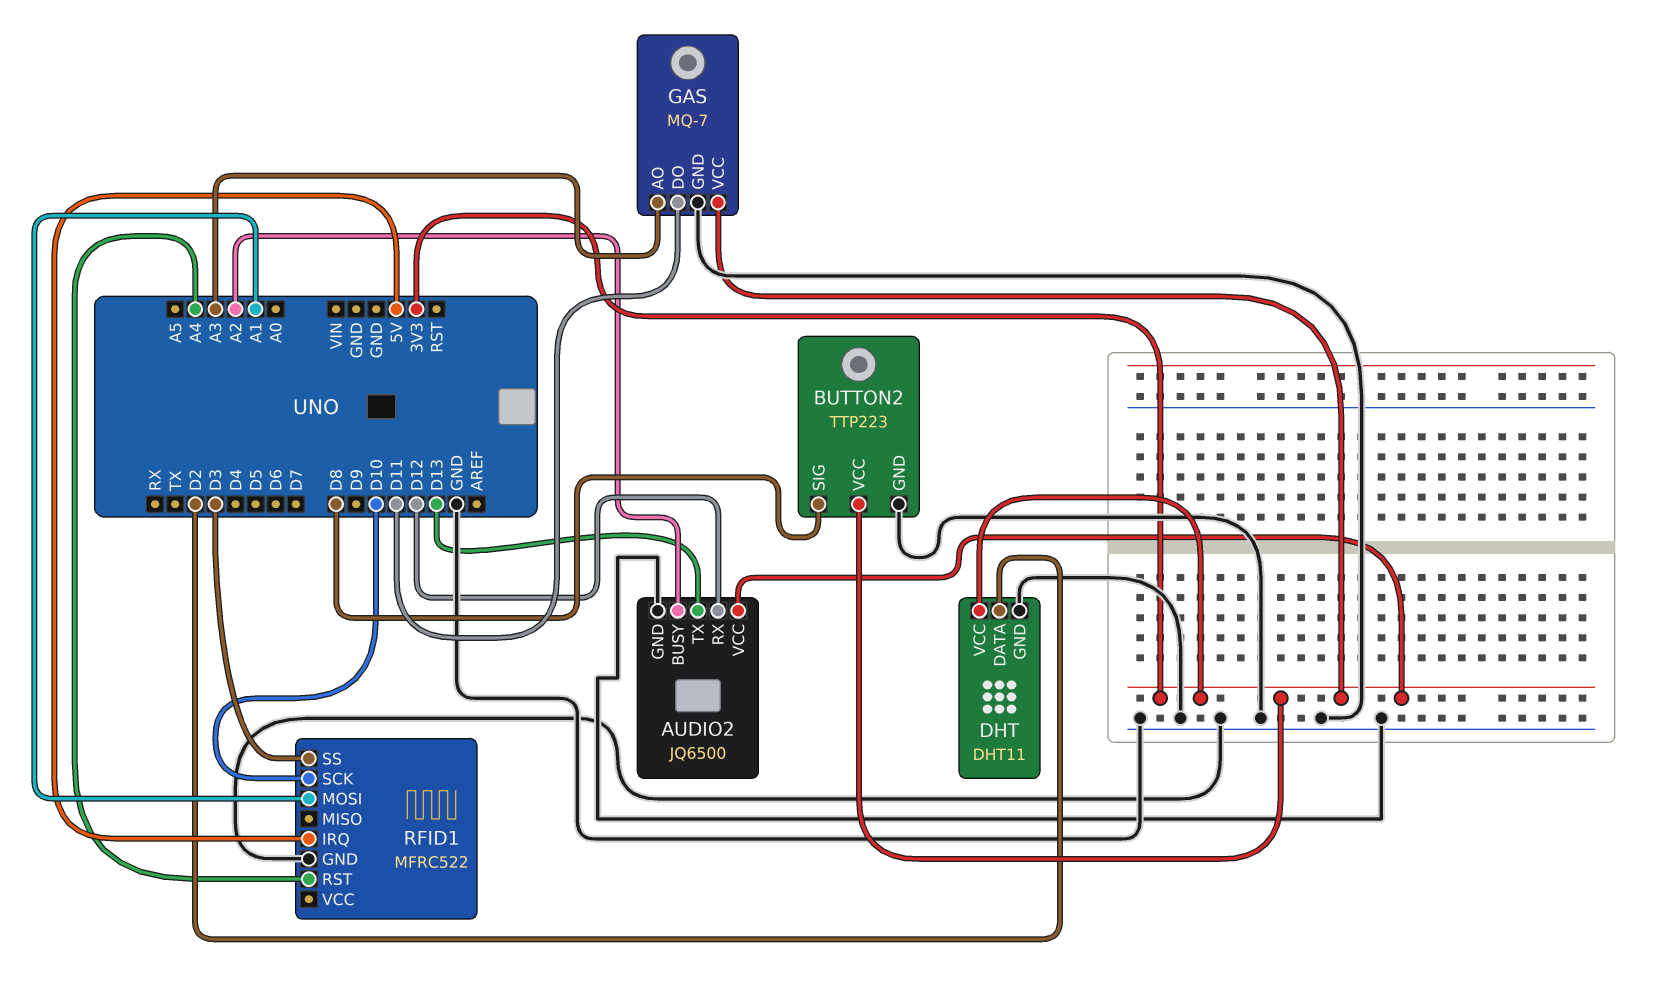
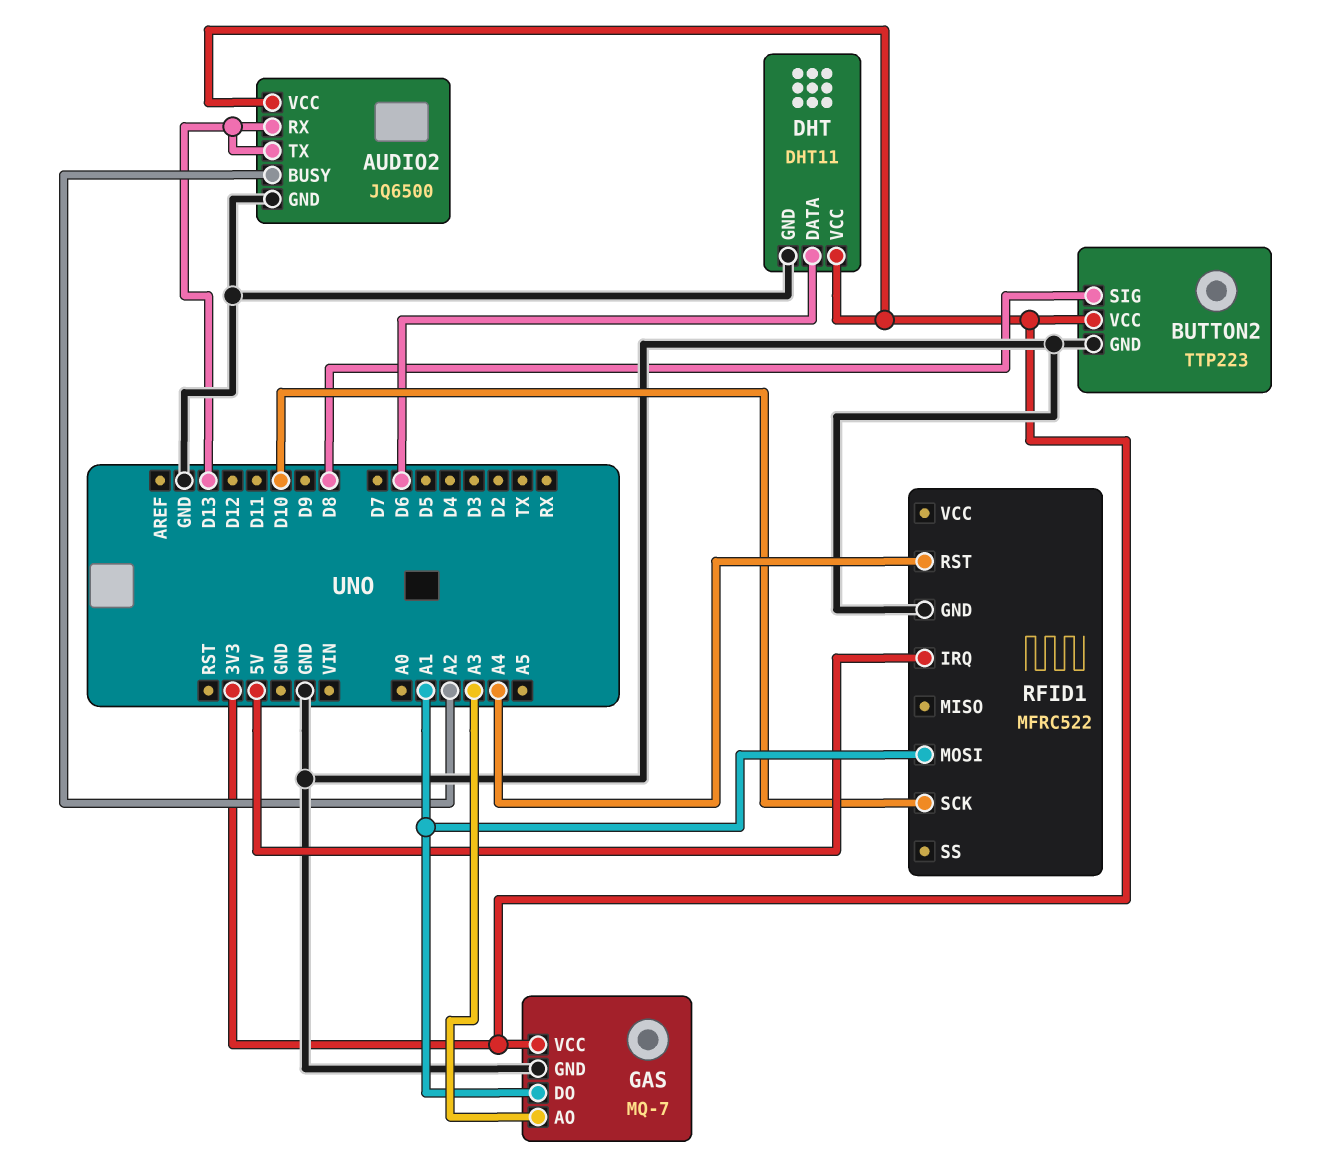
AUDIO2 pin RX: D12 -> D13
DHT pin DATA: D2 -> D6
GAS pin DO: D11 -> A1
RFID1 pin SS: D3 -> none

